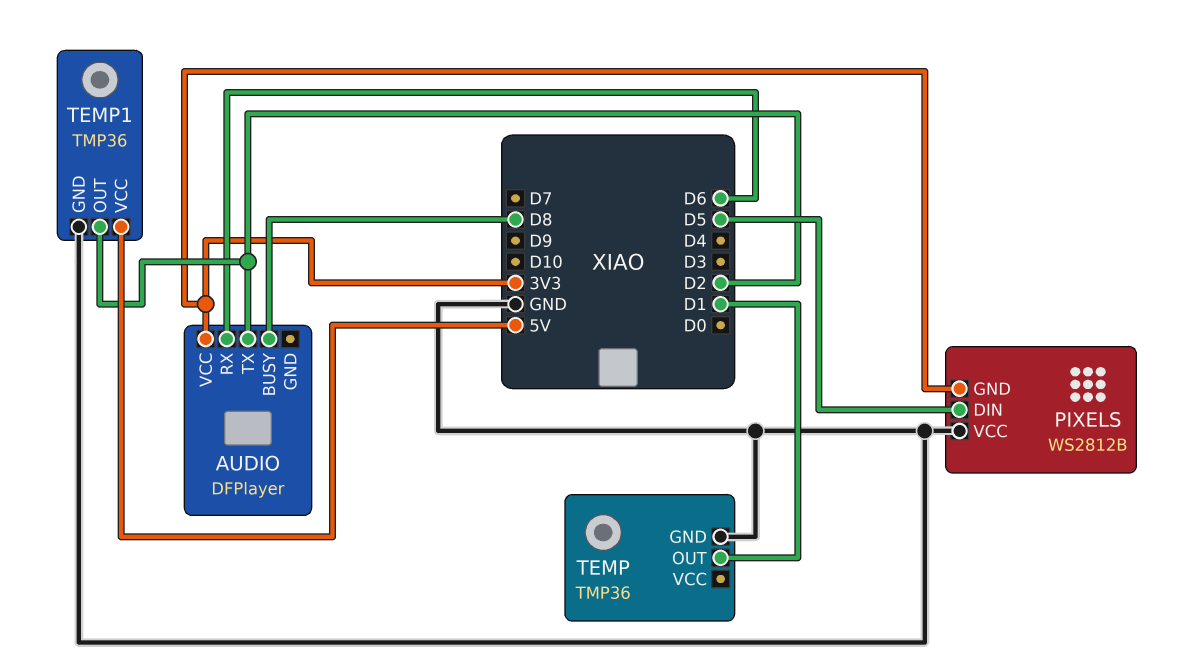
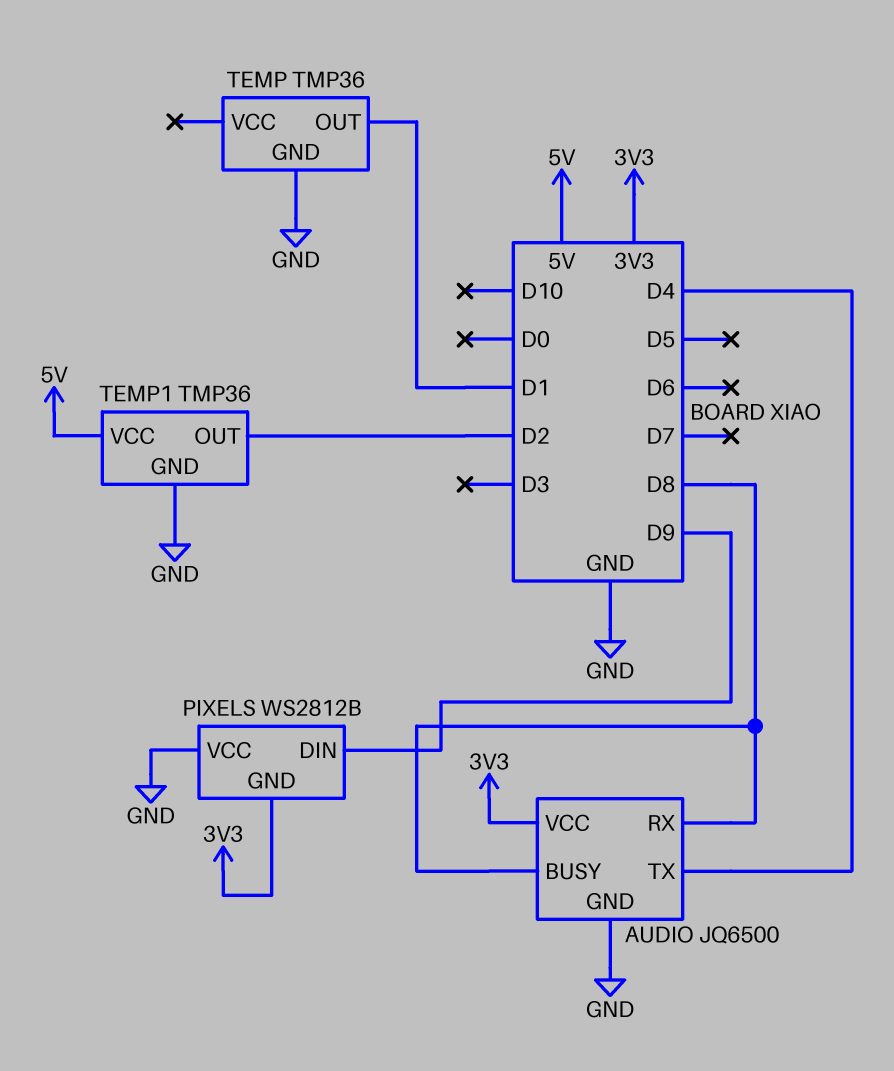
AUDIO: DFPlayer -> JQ6500
AUDIO pin GND: none -> GND
AUDIO pin RX: D6 -> D8
AUDIO pin TX: D2 -> D4
PIXELS pin DIN: D5 -> D9

